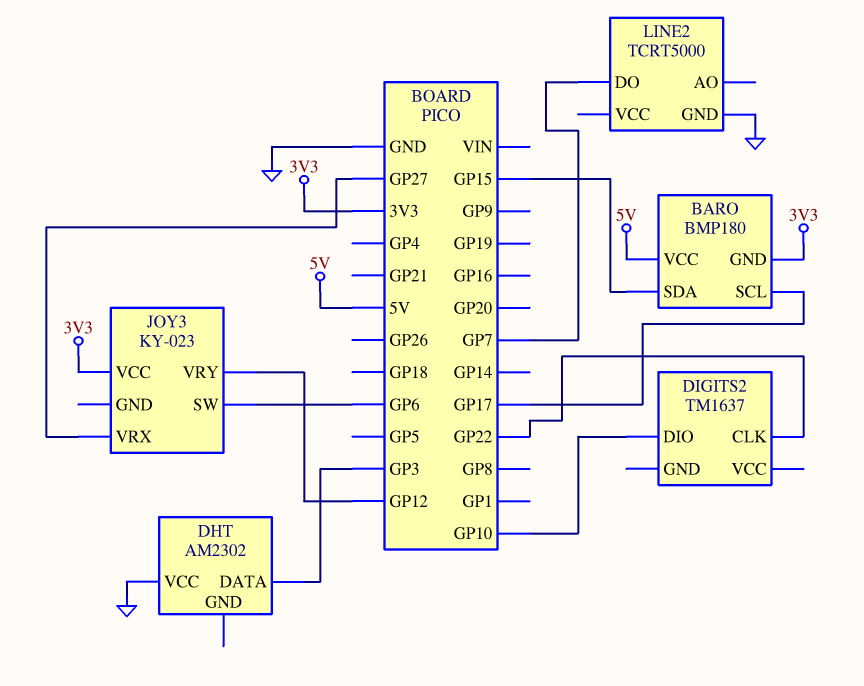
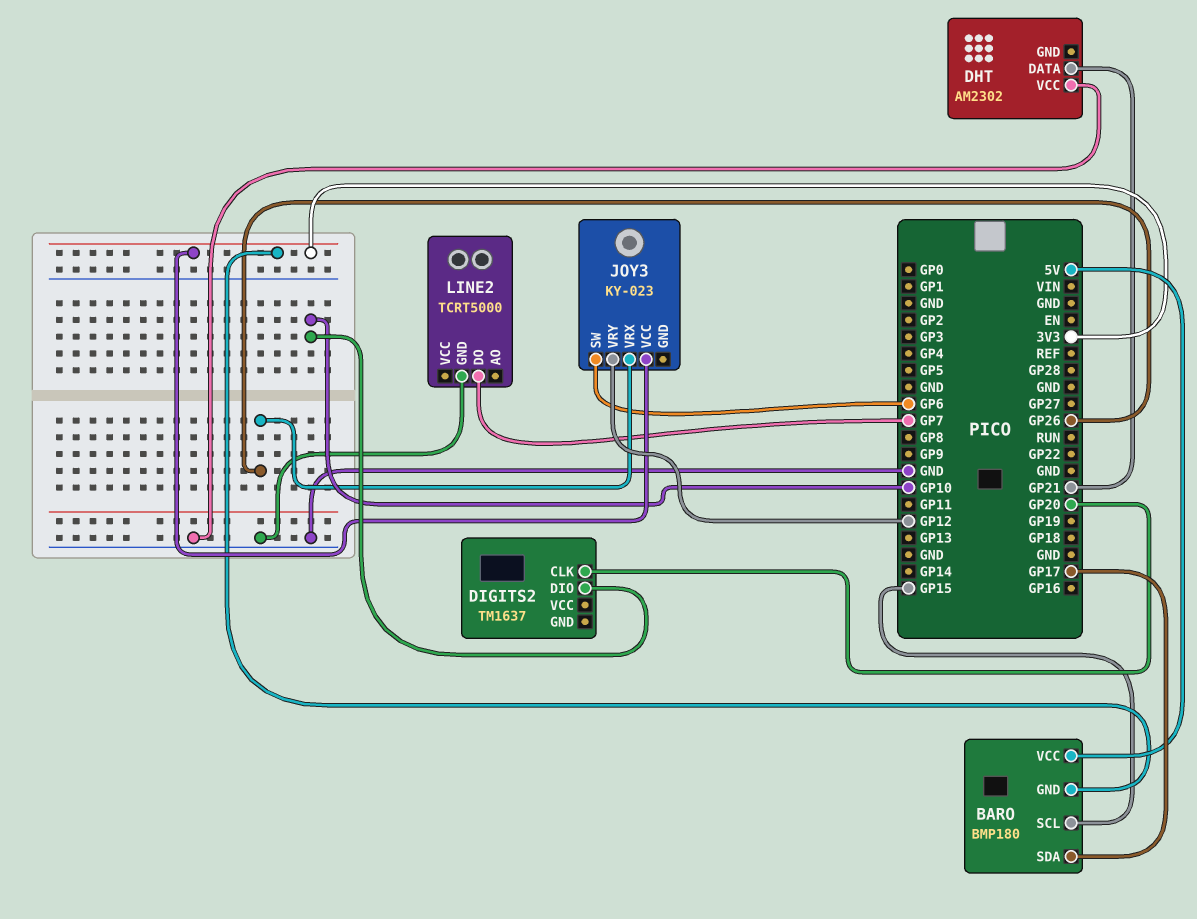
BARO pin SCL: GP17 -> GP15
BARO pin SDA: GP15 -> GP17
DHT pin DATA: GP3 -> GP21
DIGITS2 pin CLK: GP22 -> GP20
JOY3 pin VRX: GP27 -> GP26

